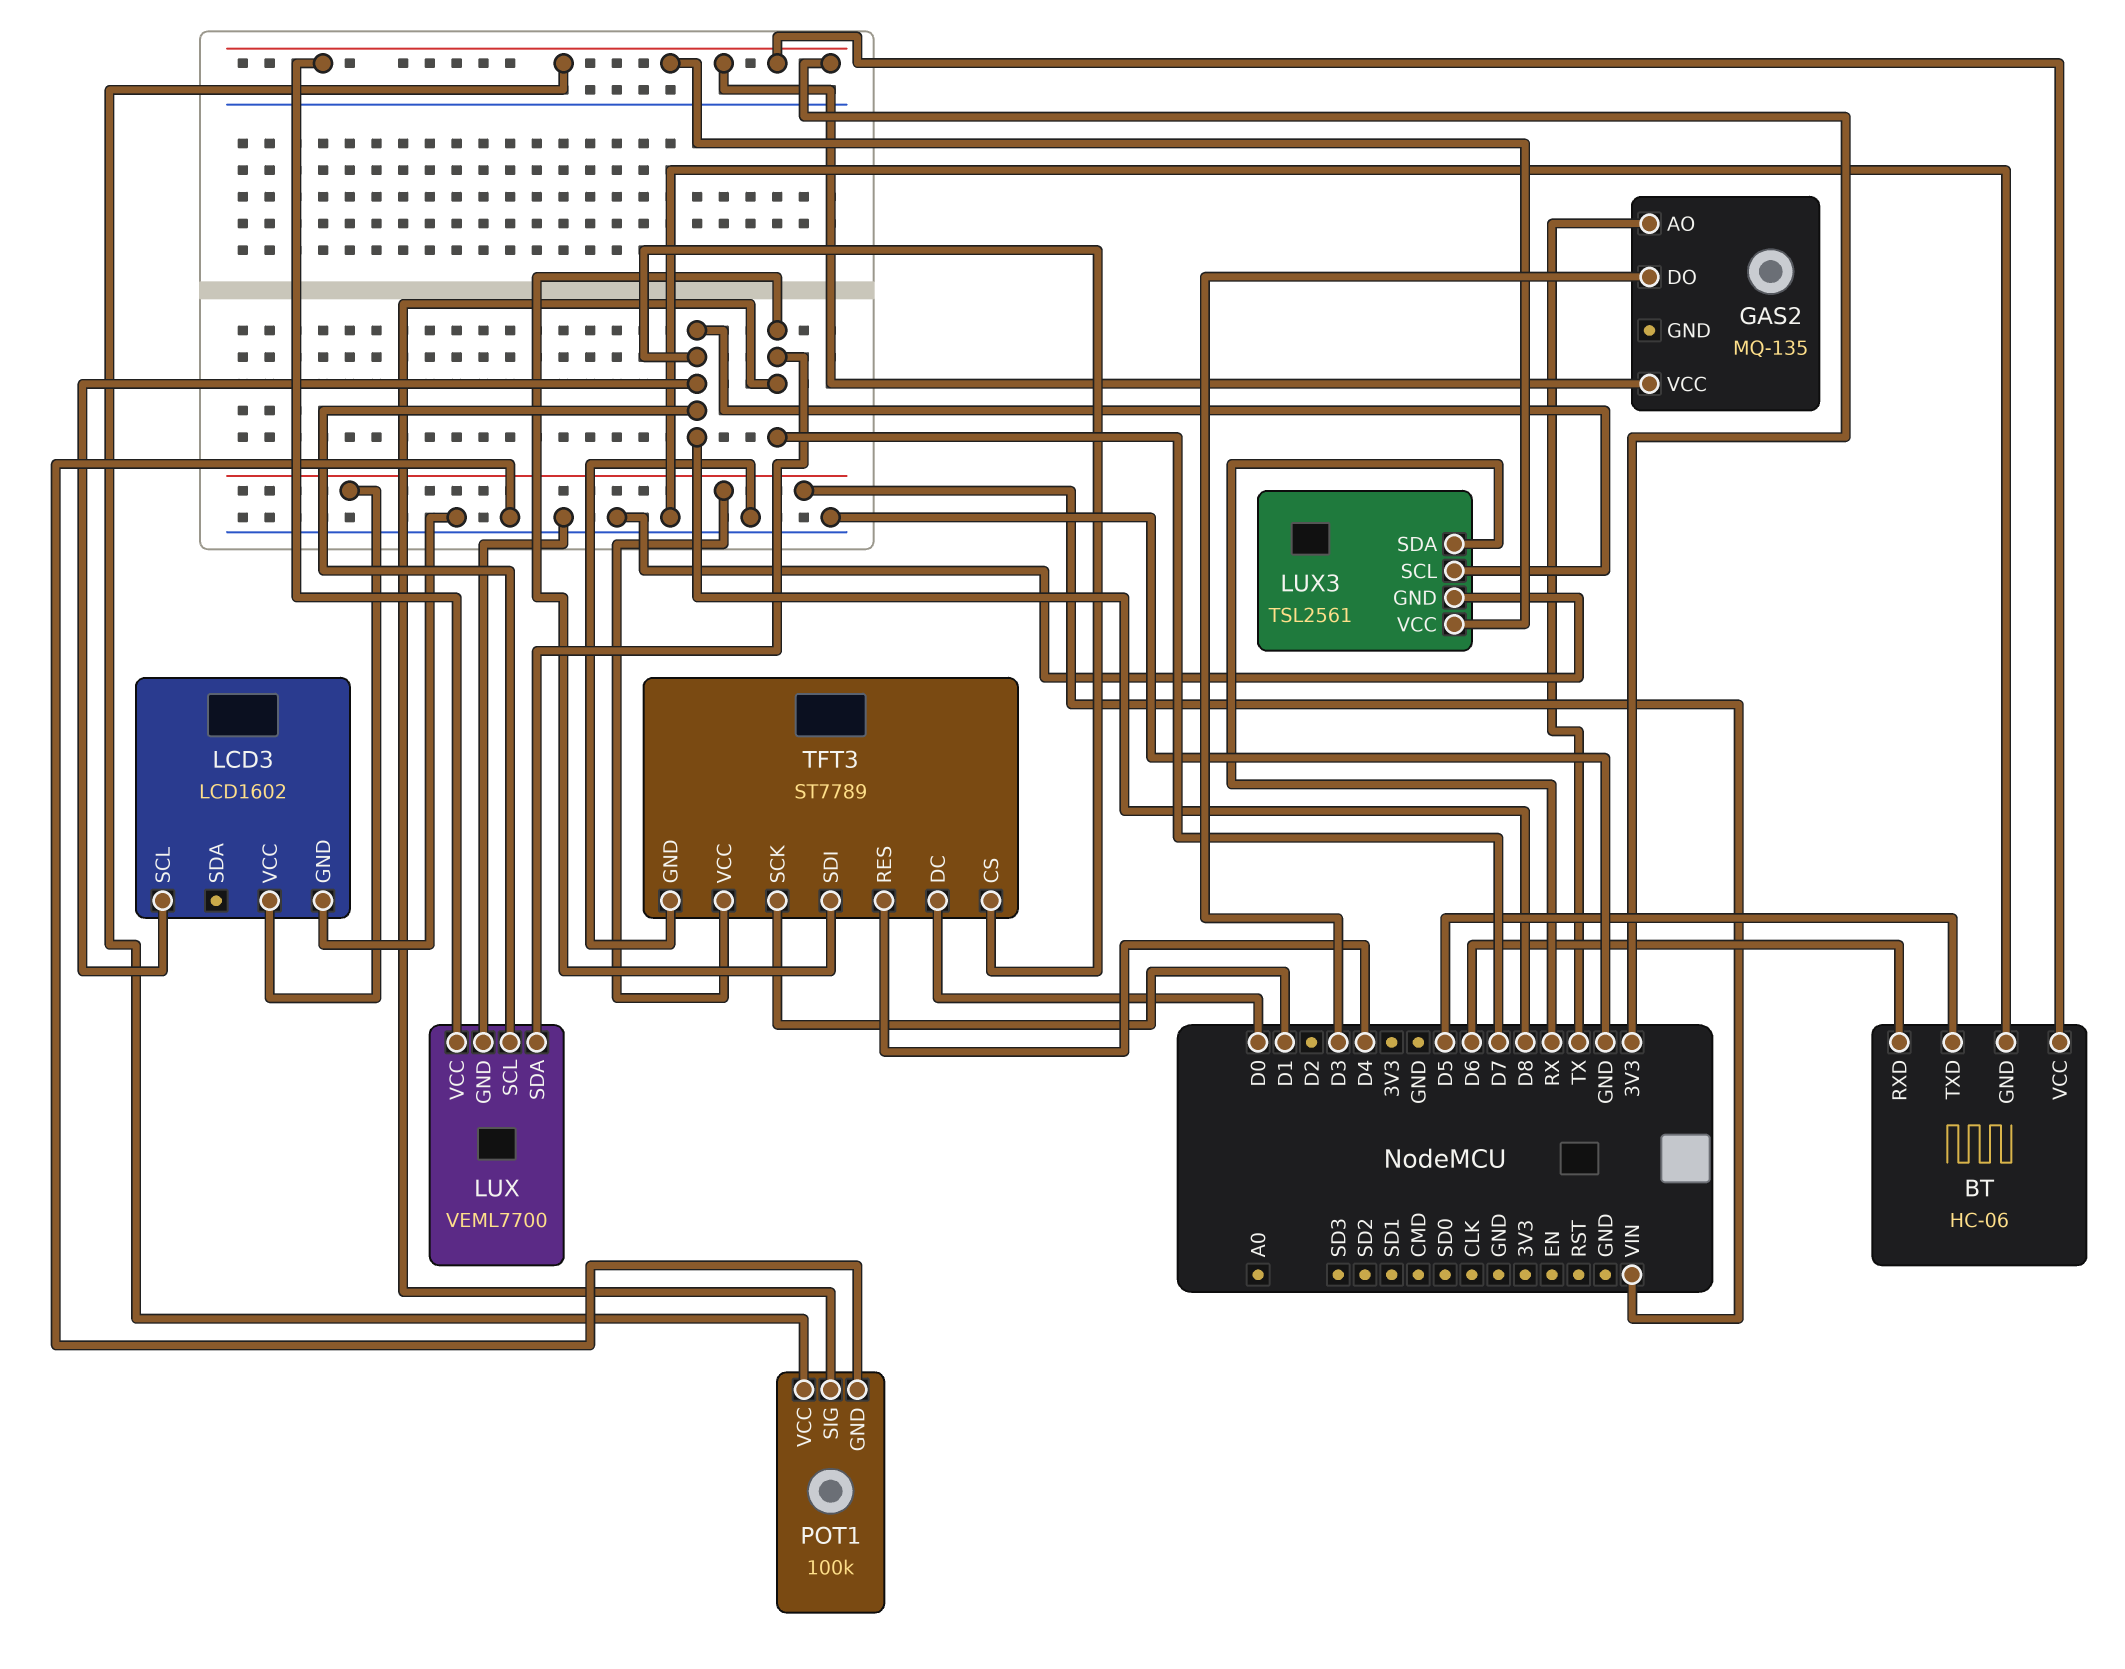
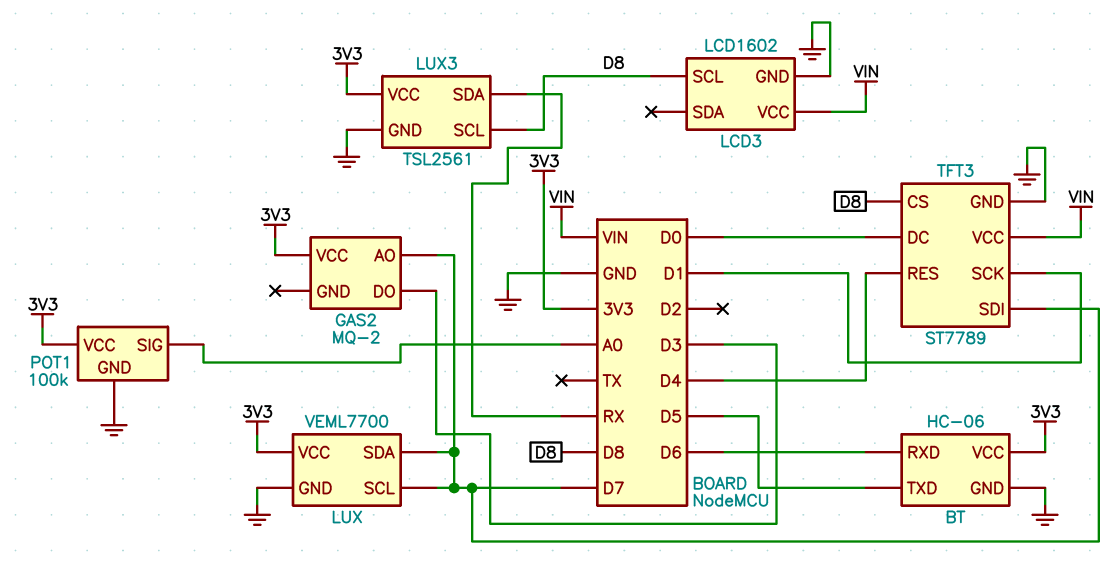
GAS2: MQ-135 -> MQ-2
GAS2 pin AO: TX -> D7
LUX pin SCL: D8 -> D7
POT1 pin SIG: D7 -> A0

